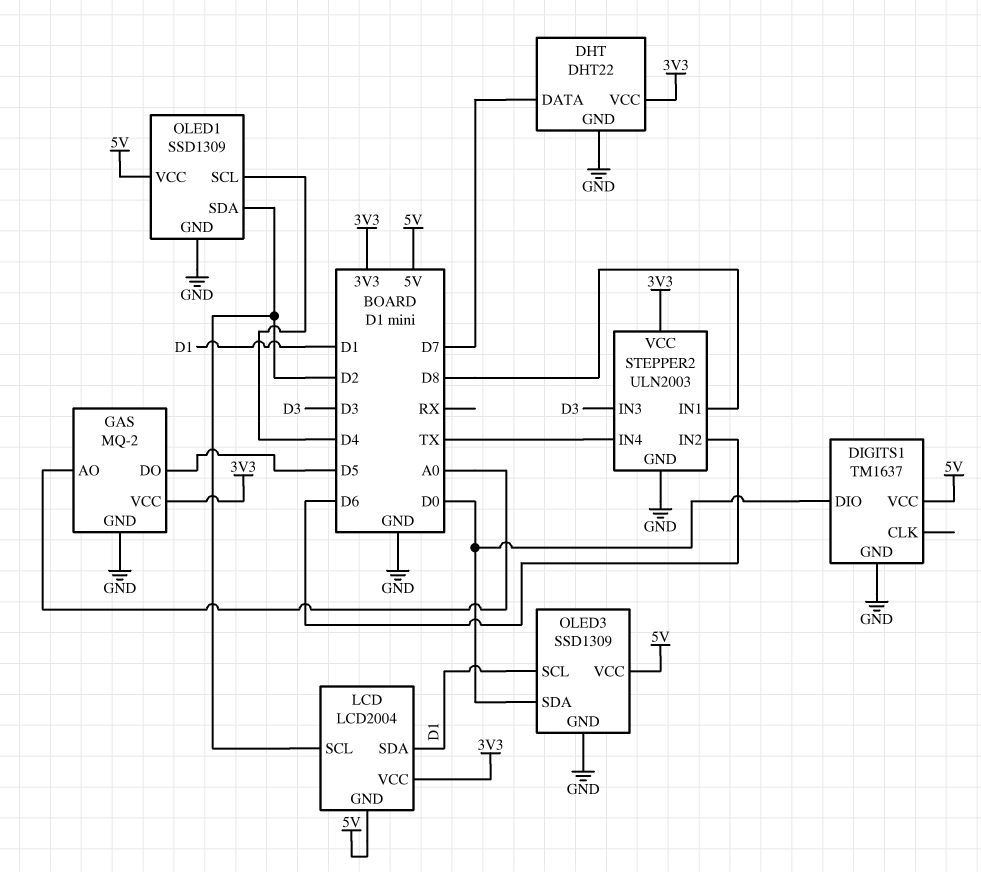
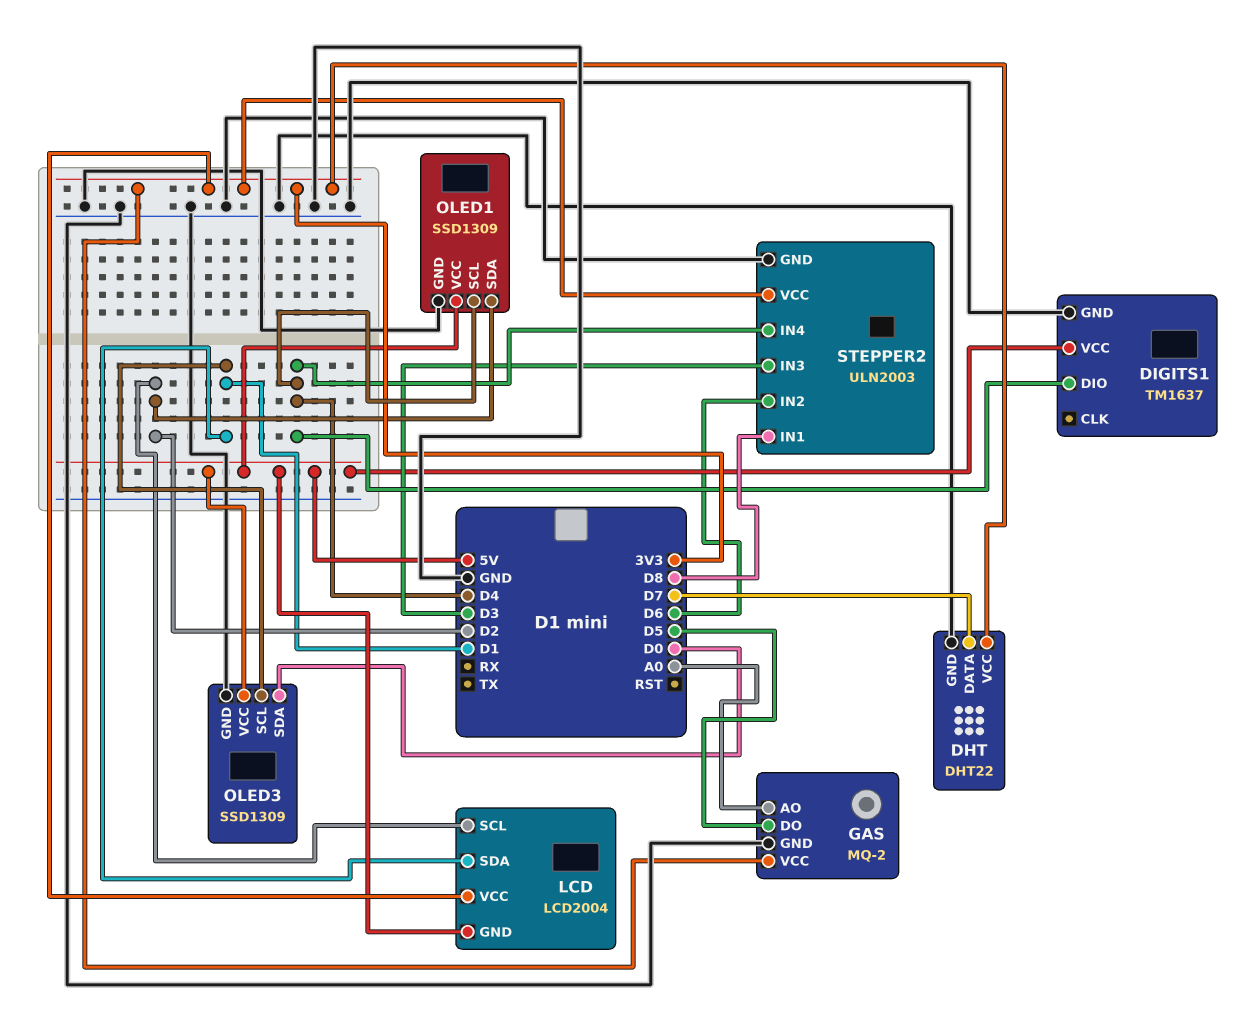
DIGITS1 pin DIO: D0 -> D4
STEPPER2 pin IN4: TX -> D4

